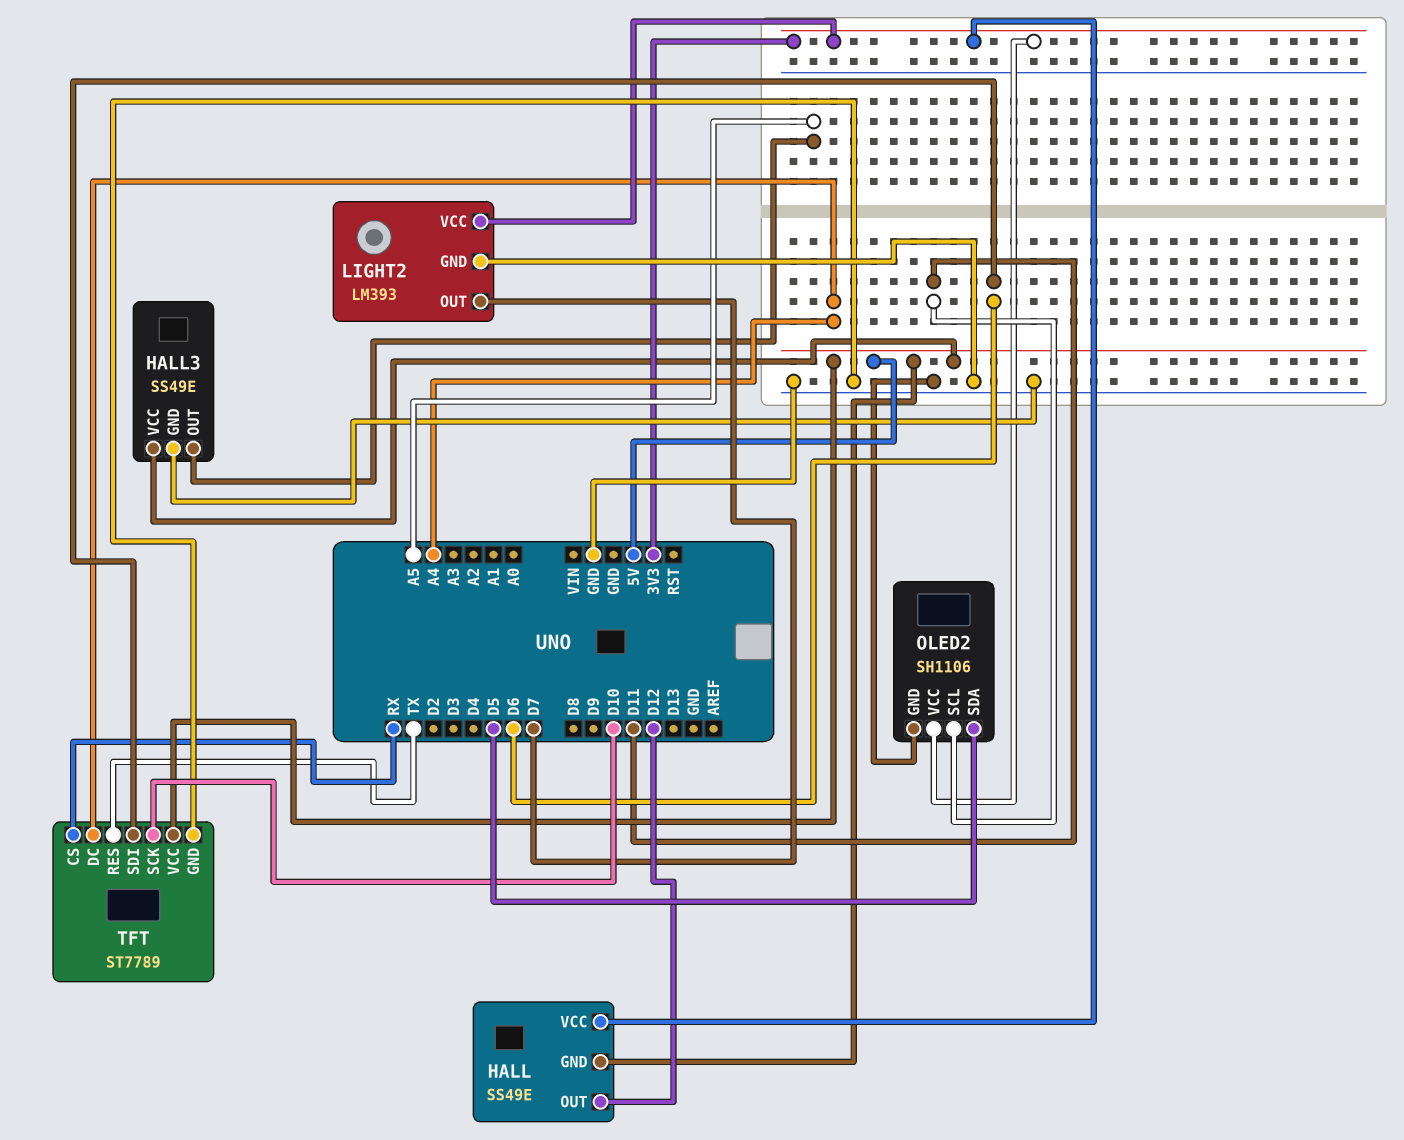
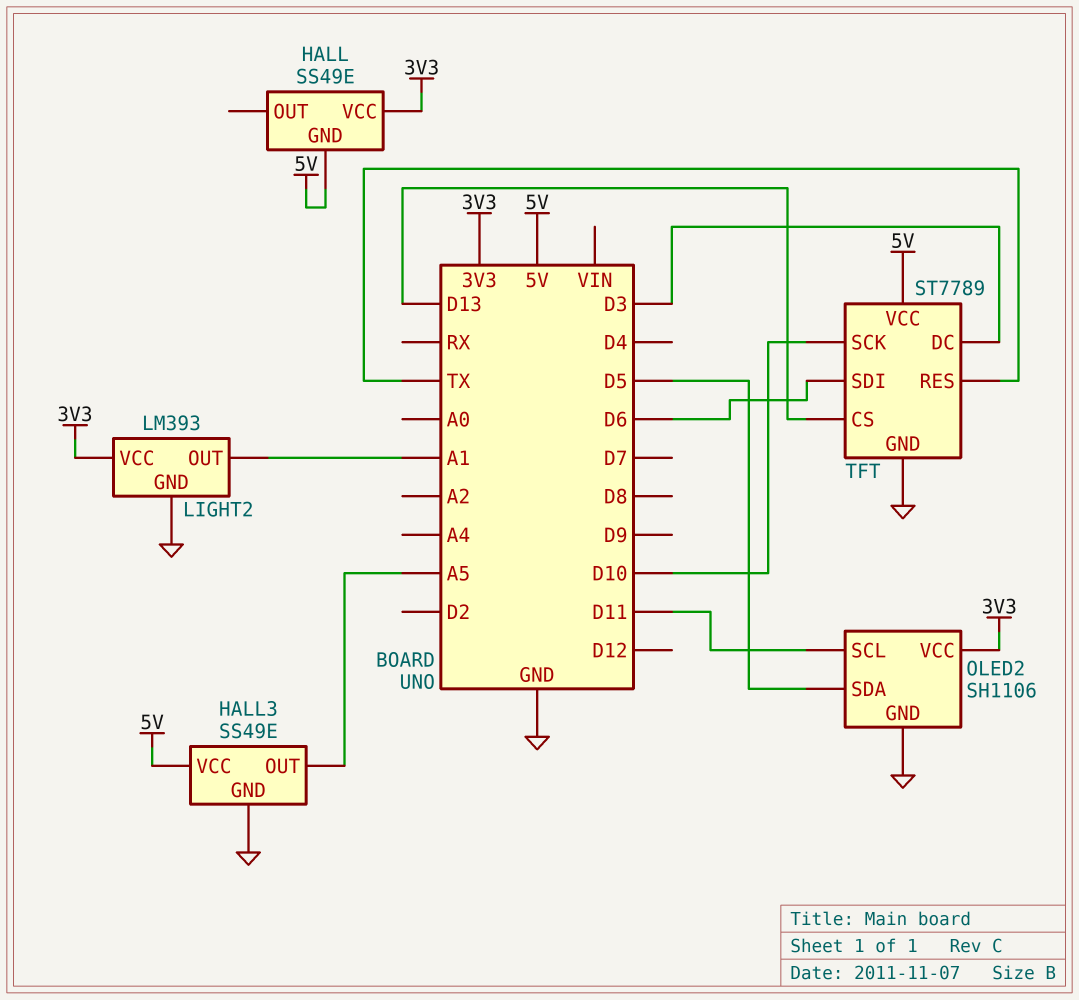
HALL pin OUT: D12 -> none
LIGHT2 pin OUT: D7 -> A1
TFT pin CS: RX -> D13
TFT pin DC: A4 -> D3

